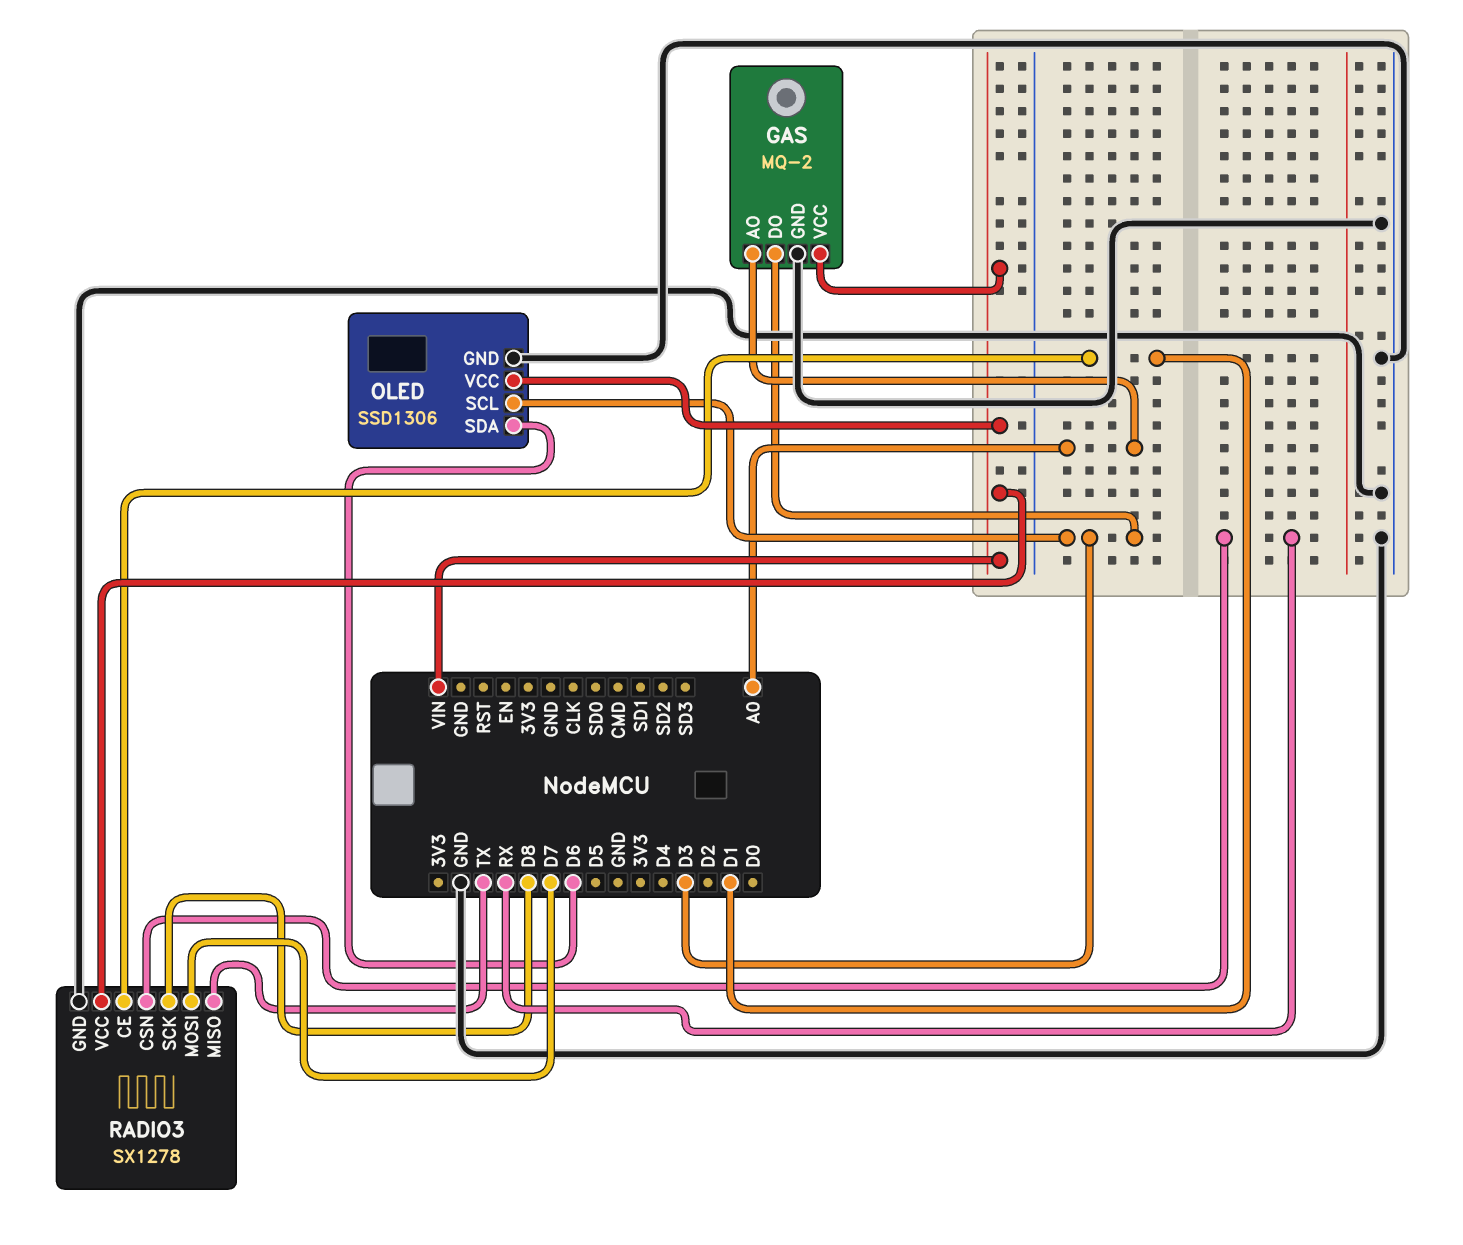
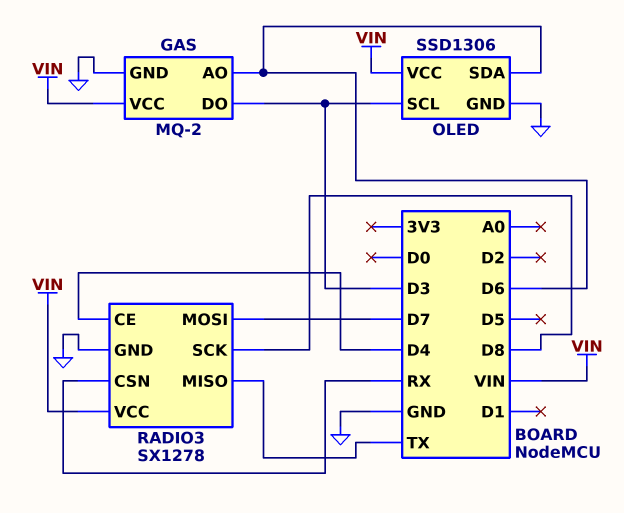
GAS pin AO: A0 -> D6
RADIO3 pin CE: D1 -> D4

